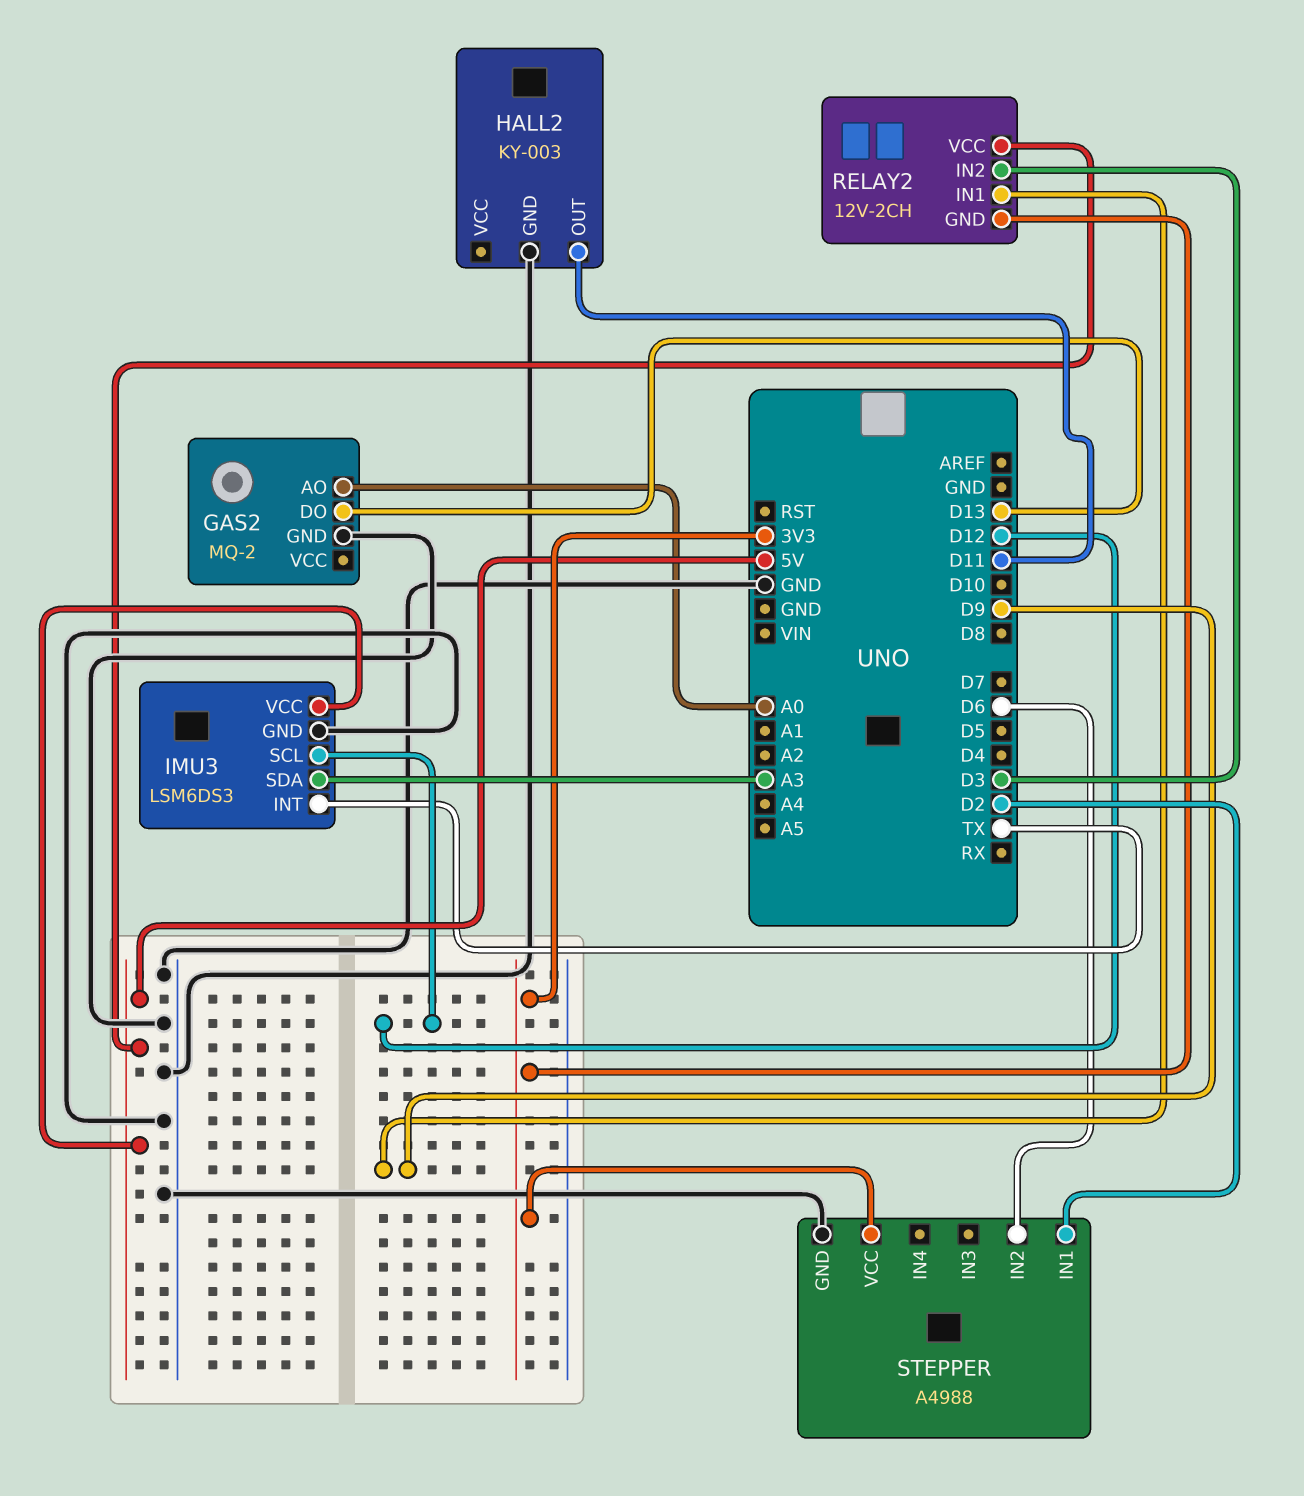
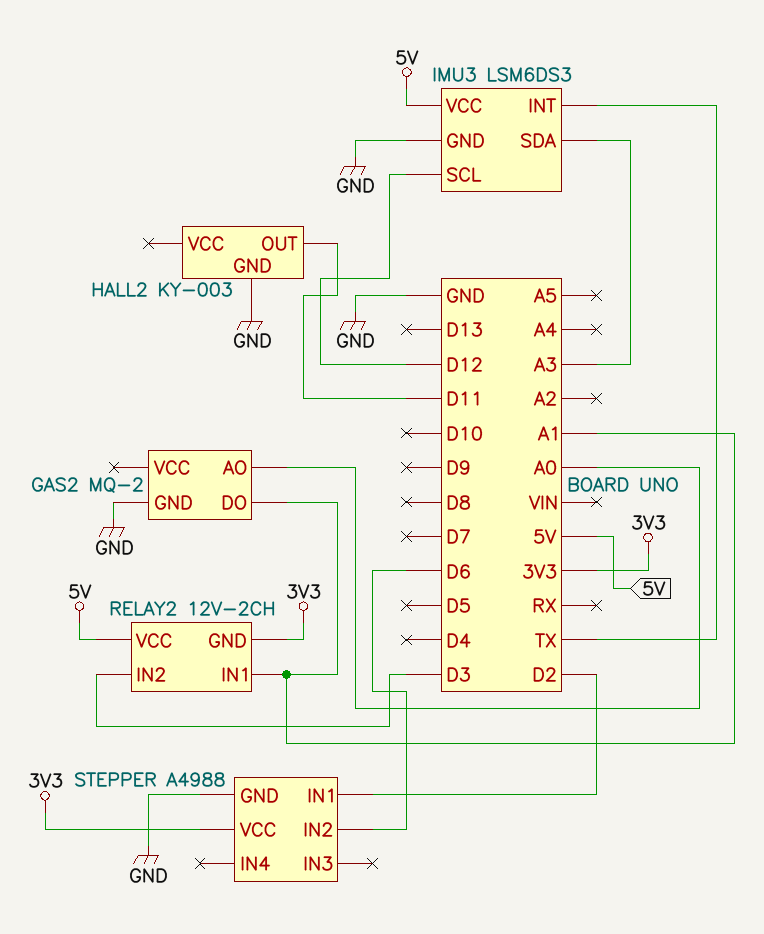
GAS2 pin DO: D13 -> A1
RELAY2 pin IN1: D9 -> A1

